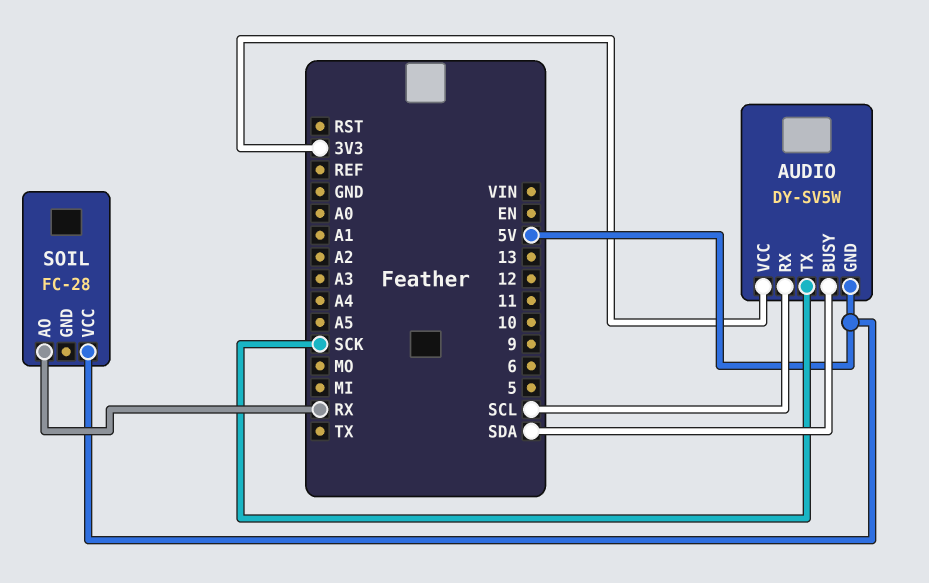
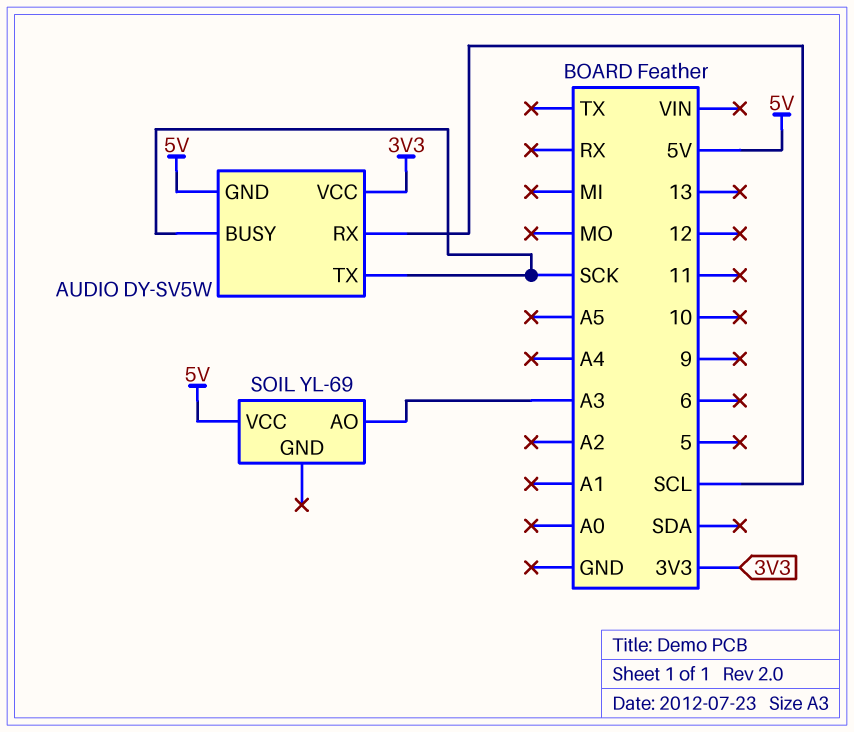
AUDIO pin BUSY: SDA -> SCK
SOIL: FC-28 -> YL-69
SOIL pin AO: RX -> A3

